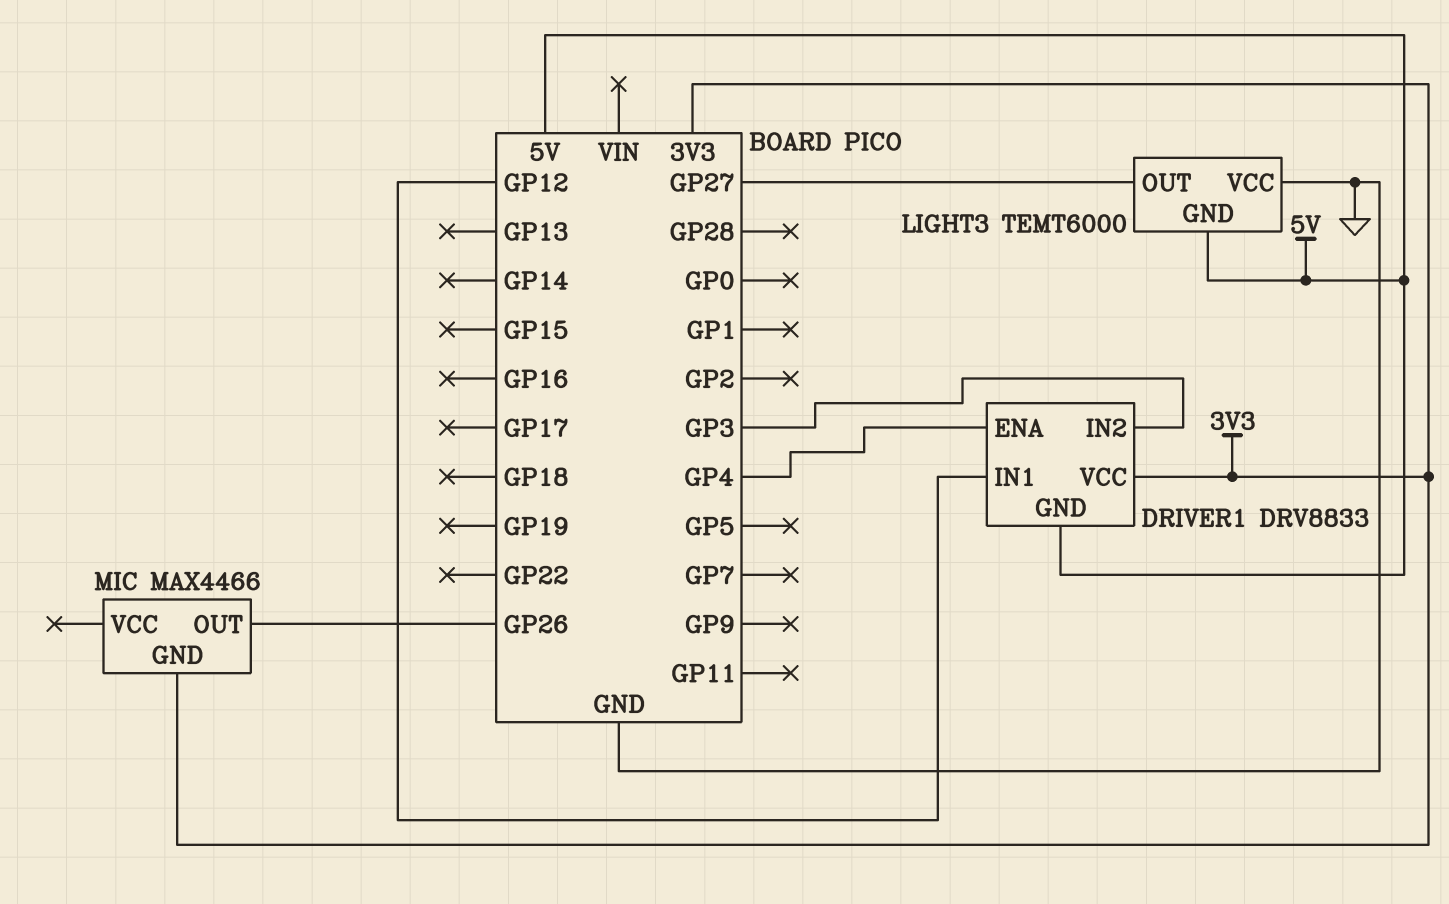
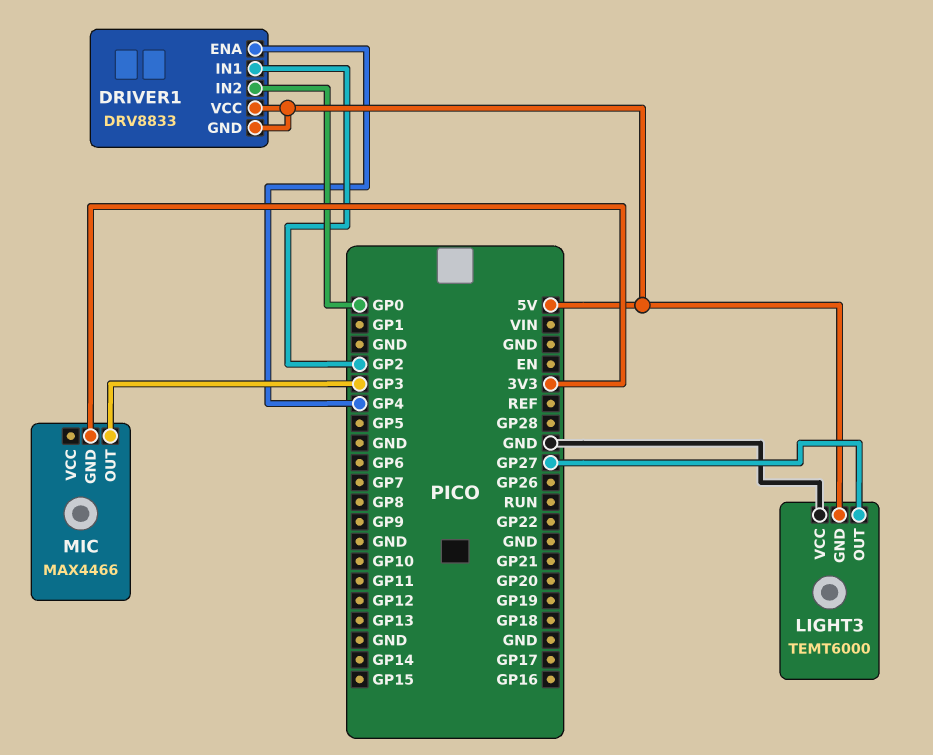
DRIVER1 pin IN1: GP12 -> GP2
DRIVER1 pin IN2: GP3 -> GP0
DRIVER1 pin VCC: 3V3 -> 5V
MIC pin OUT: GP26 -> GP3

